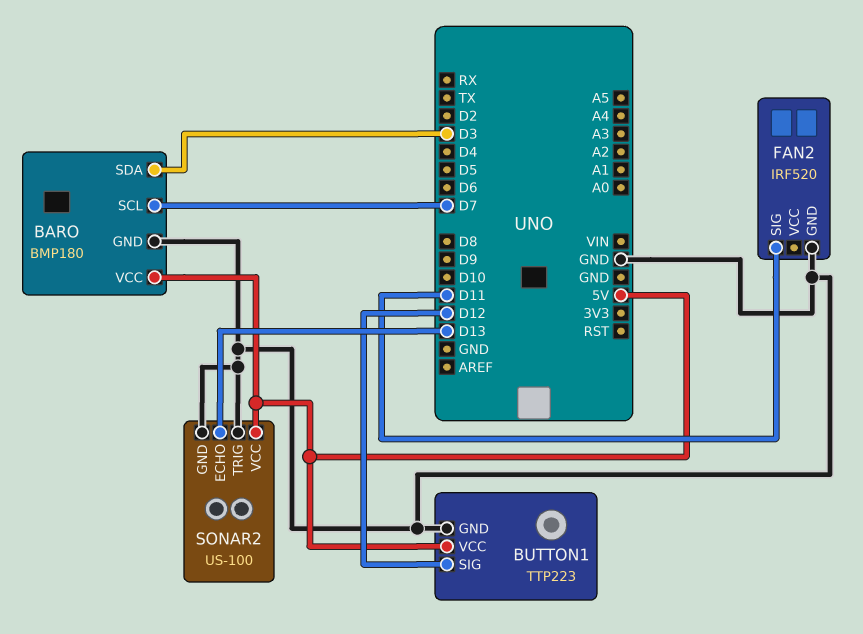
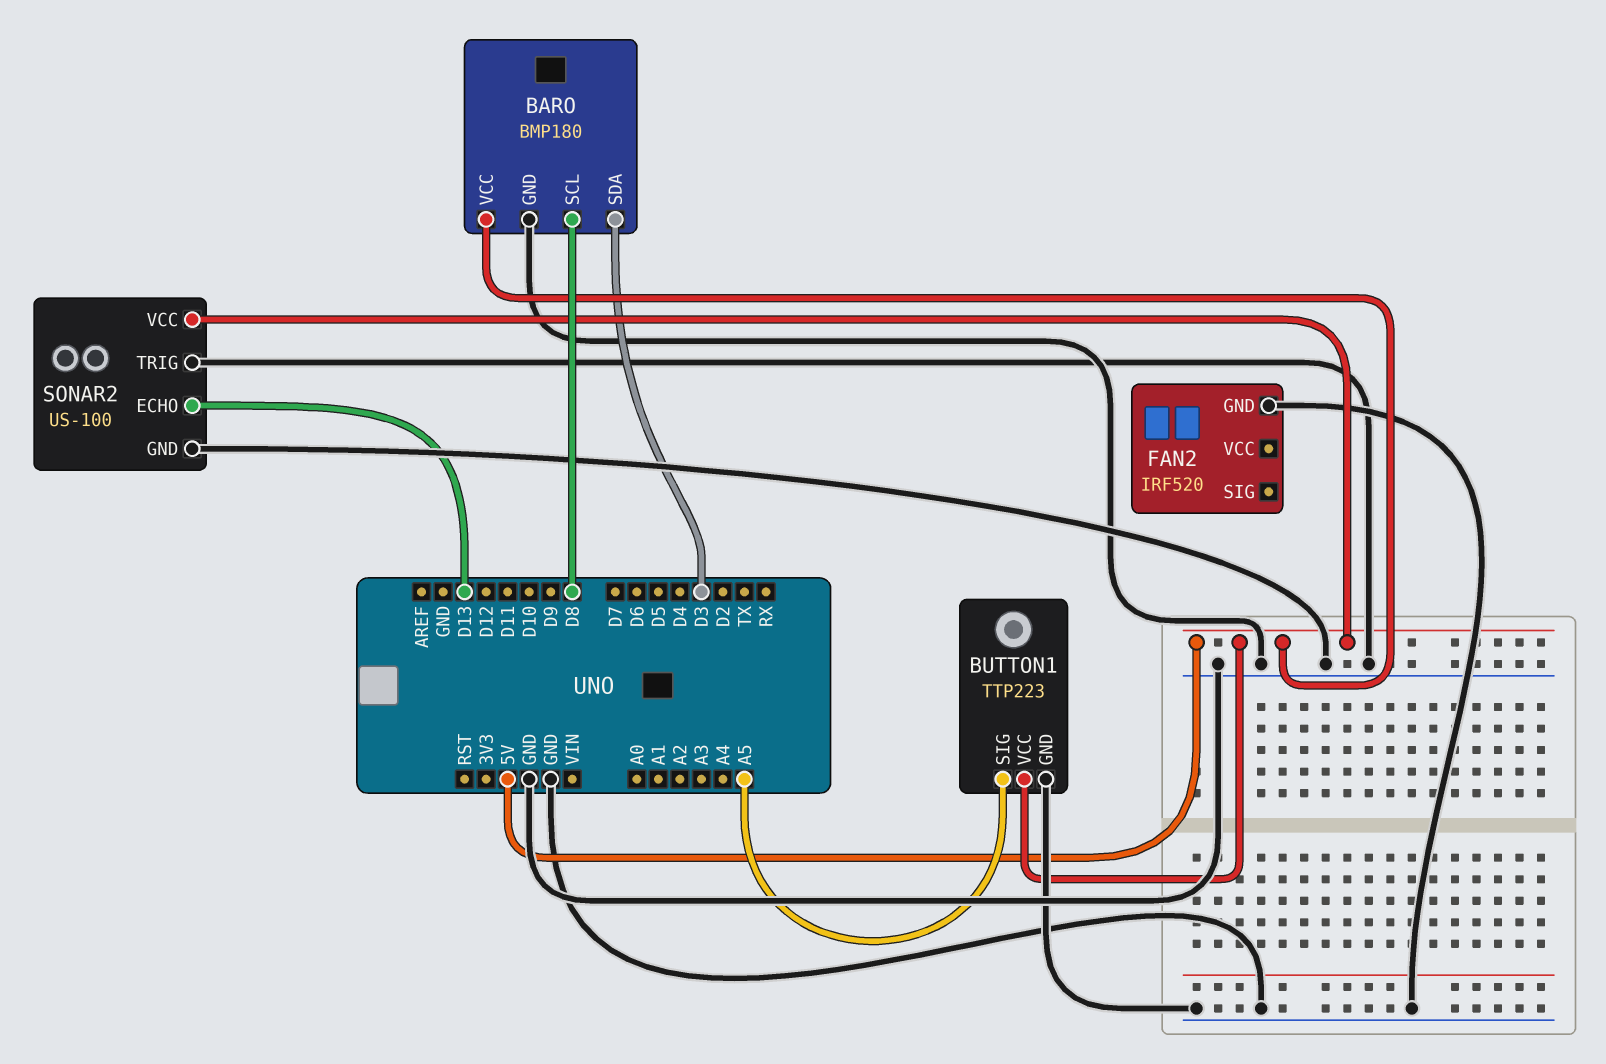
BARO pin SCL: D7 -> D8
BUTTON1 pin SIG: D12 -> A5
FAN2 pin SIG: D11 -> none

